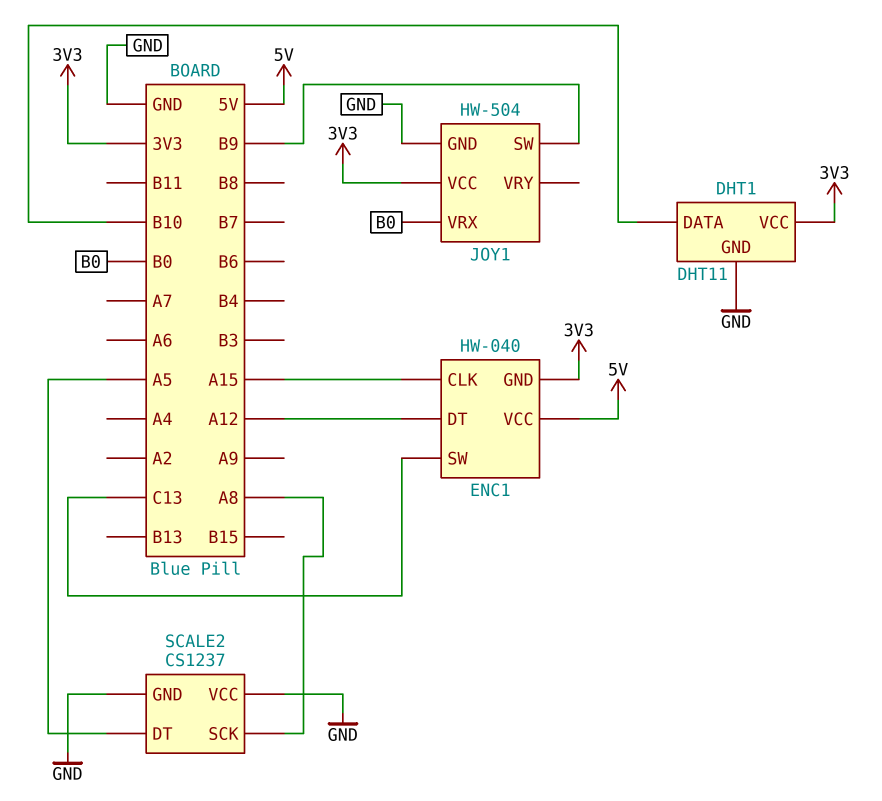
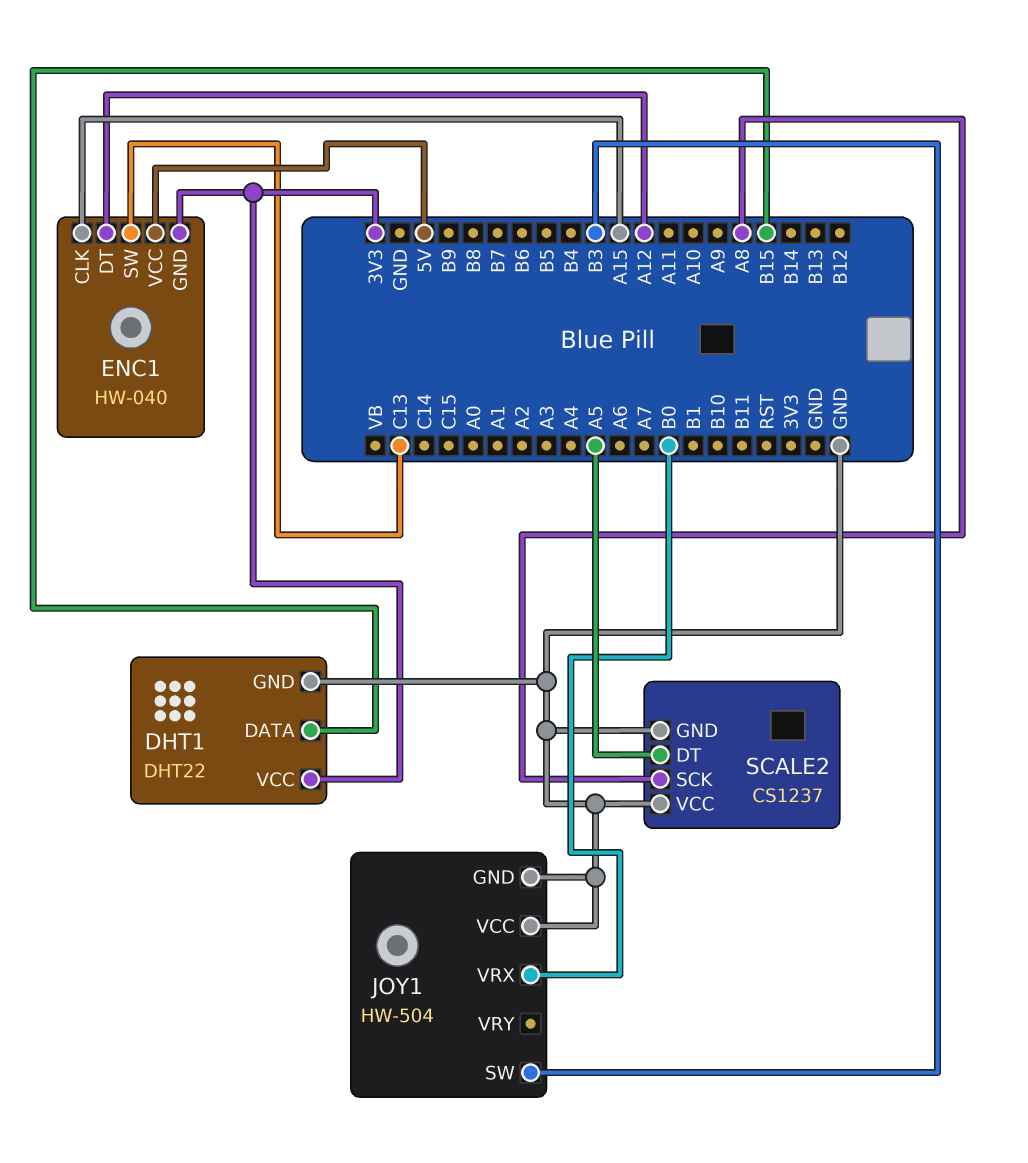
DHT1: DHT11 -> DHT22
DHT1 pin DATA: B10 -> B15
JOY1 pin SW: B9 -> B3
JOY1 pin VCC: 3V3 -> GND

